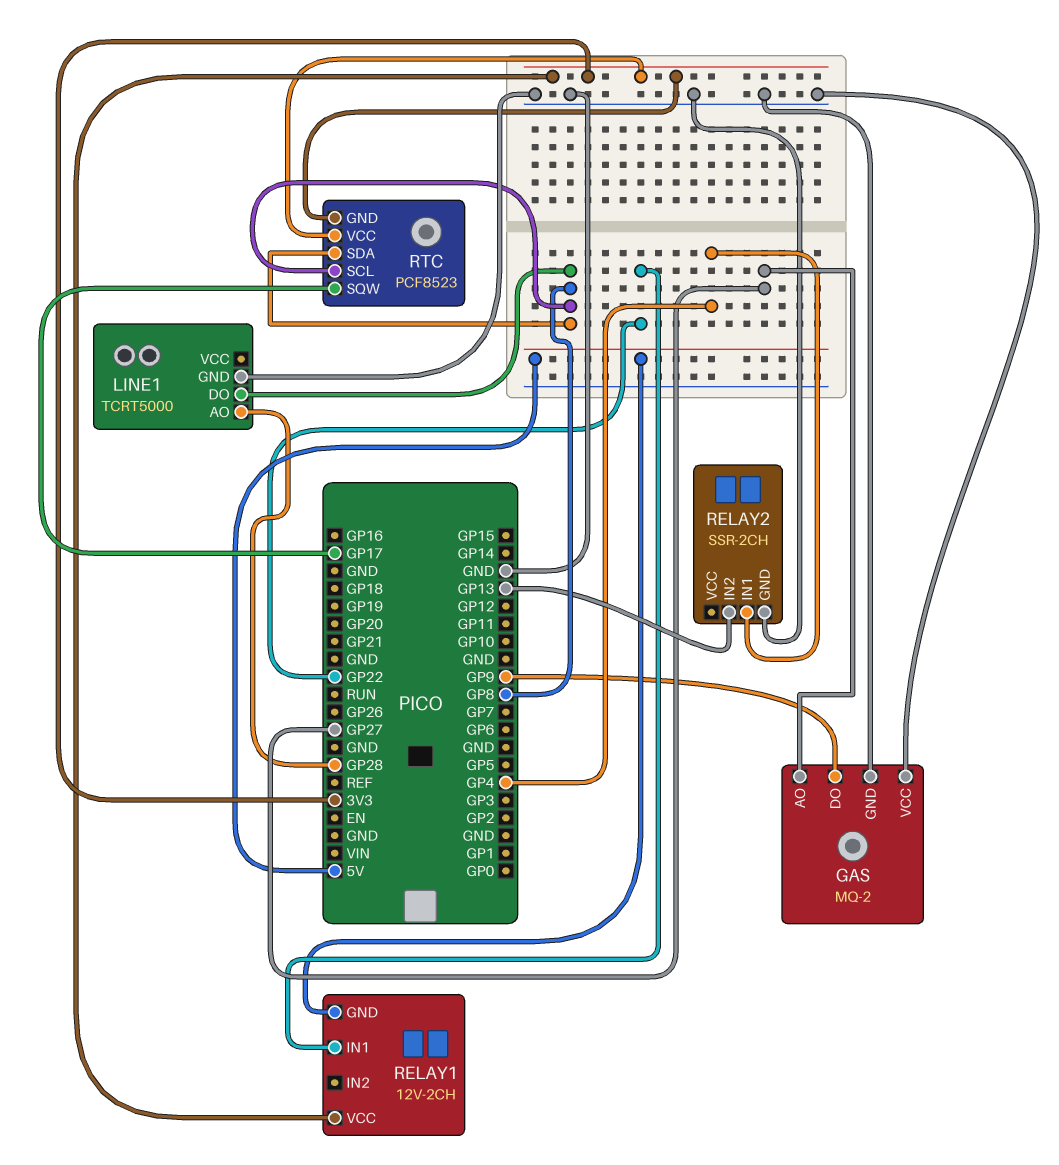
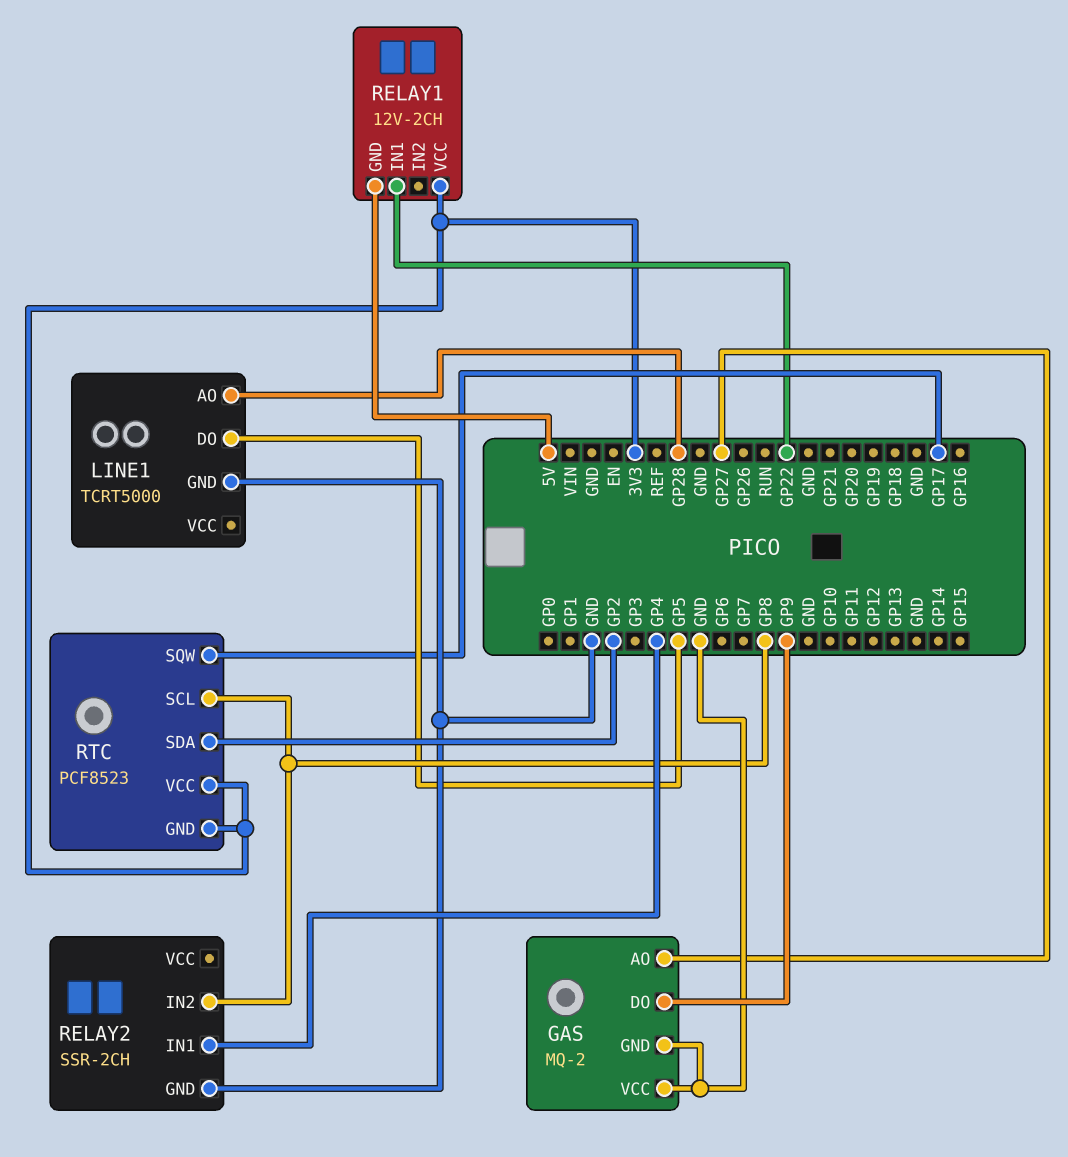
LINE1 pin DO: GP8 -> GP5
RELAY2 pin IN2: GP13 -> GP8
RTC pin SDA: GP8 -> GP2

